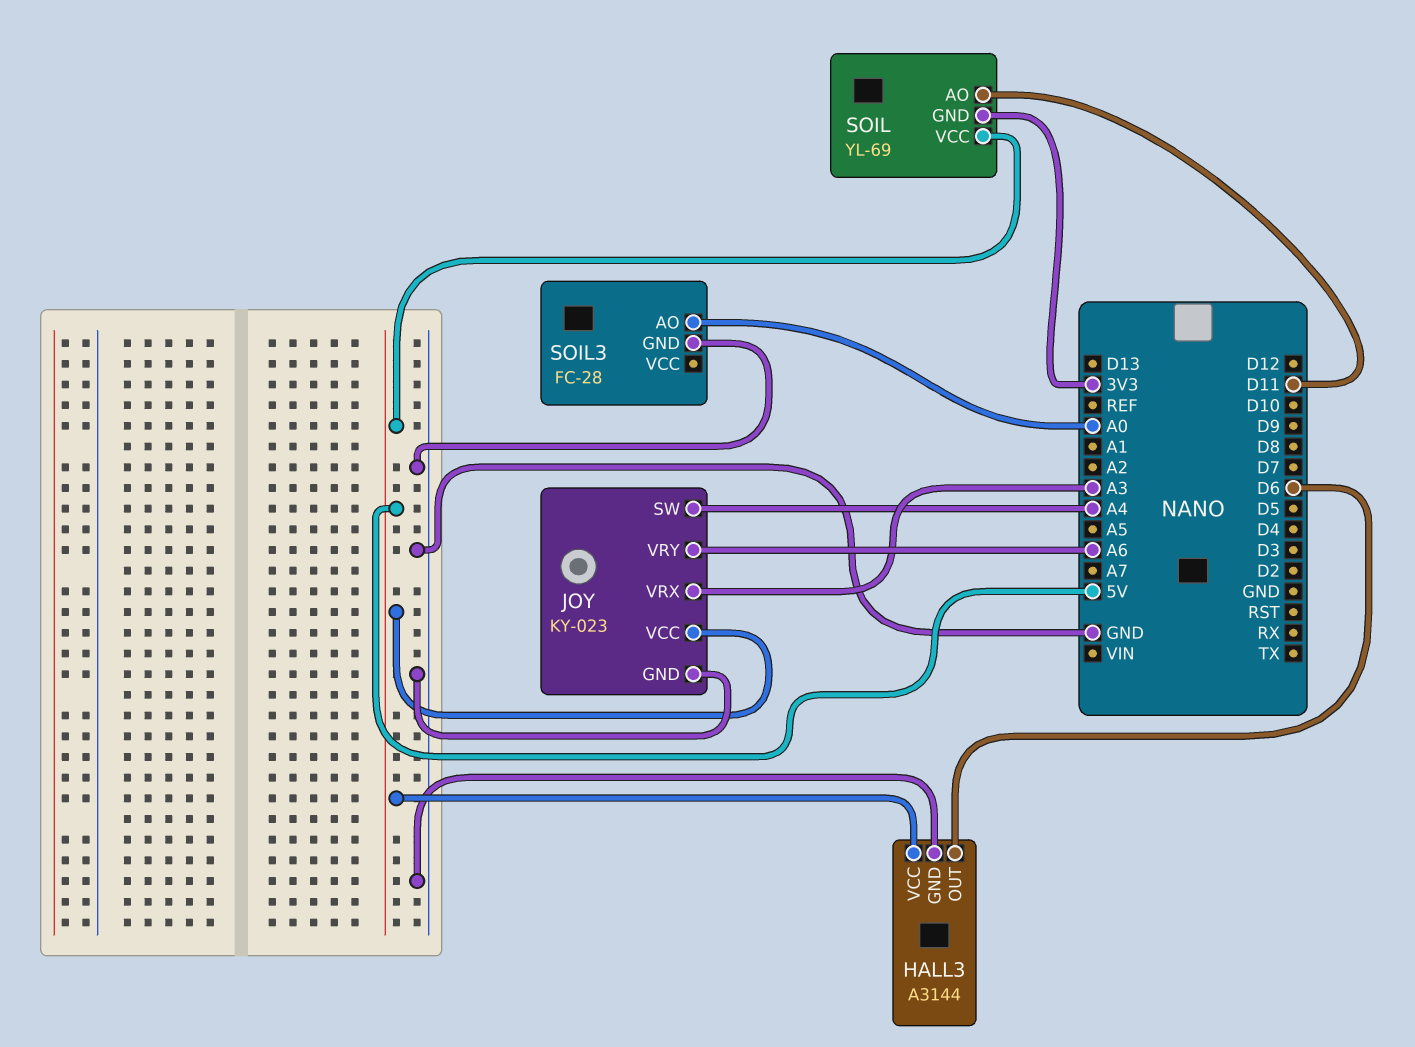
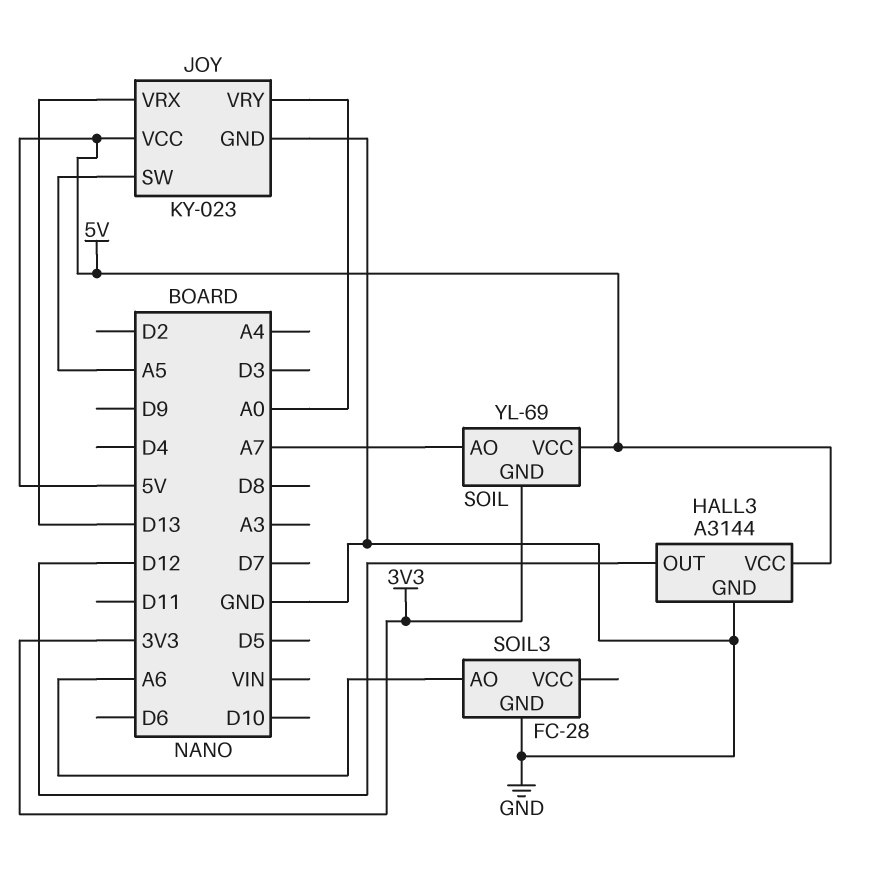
HALL3 pin OUT: D6 -> D12
JOY pin SW: A4 -> A5
JOY pin VRX: A3 -> D13
JOY pin VRY: A6 -> A0
SOIL pin AO: D11 -> A7
SOIL3 pin AO: A0 -> A6

